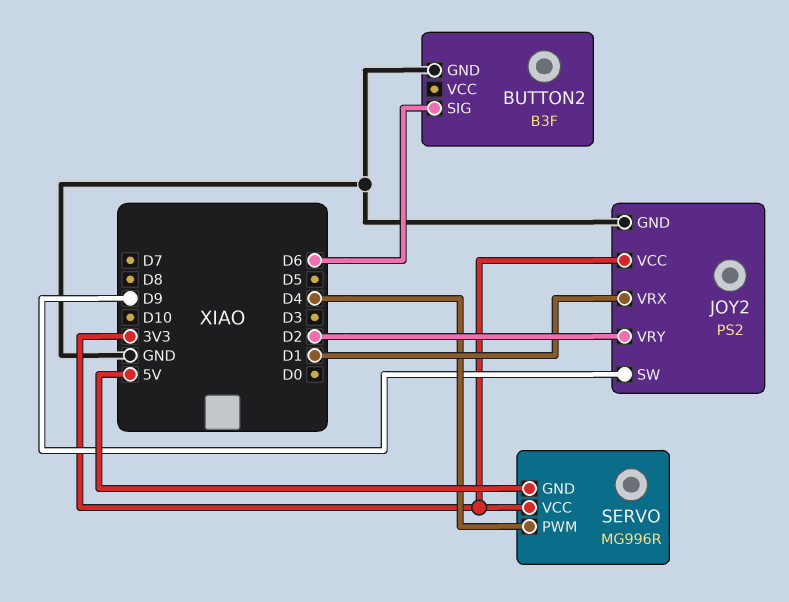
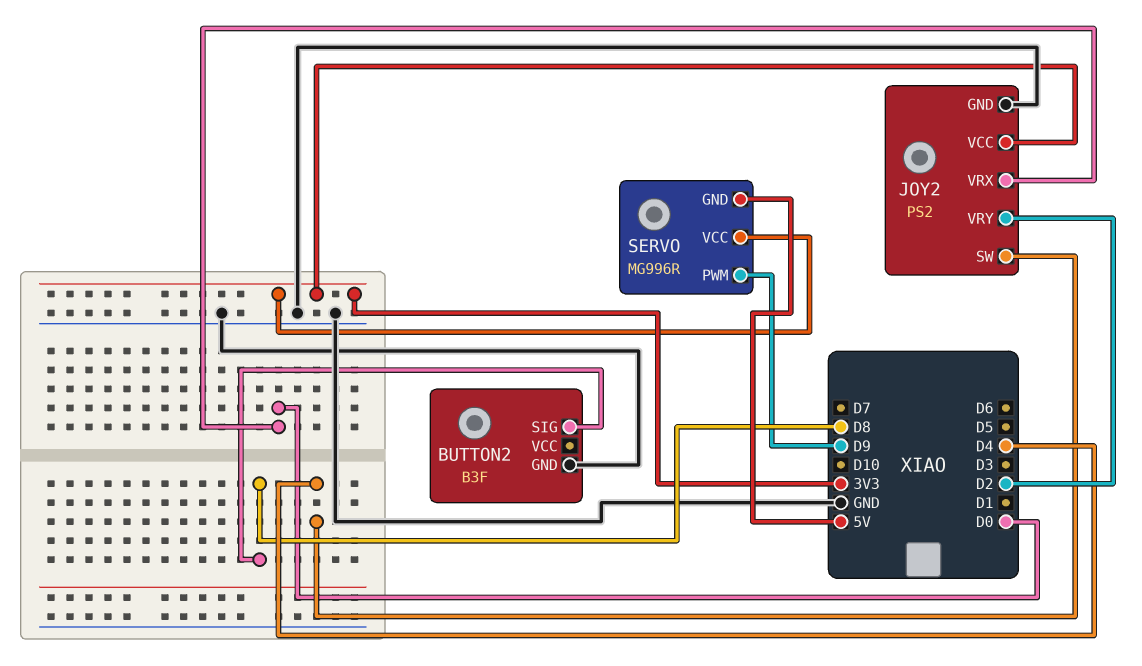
BUTTON2 pin SIG: D6 -> D8
JOY2 pin SW: D9 -> D4
JOY2 pin VRX: D1 -> D0
SERVO pin PWM: D4 -> D9

